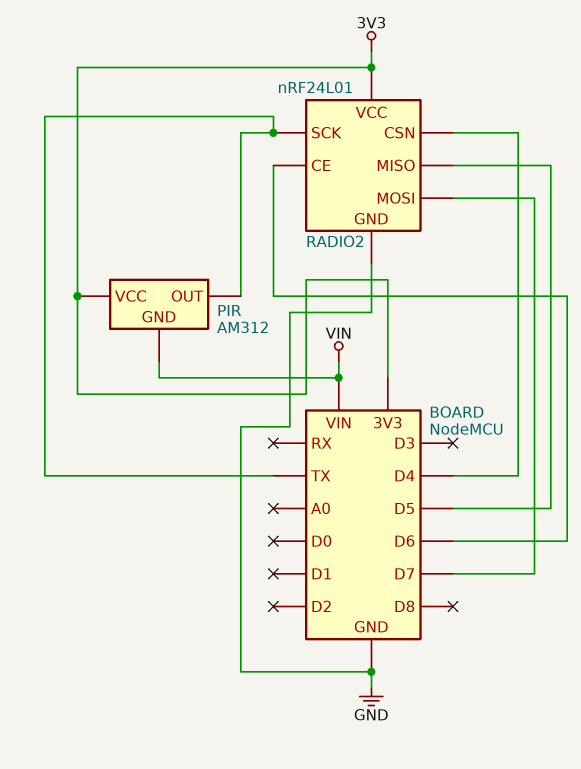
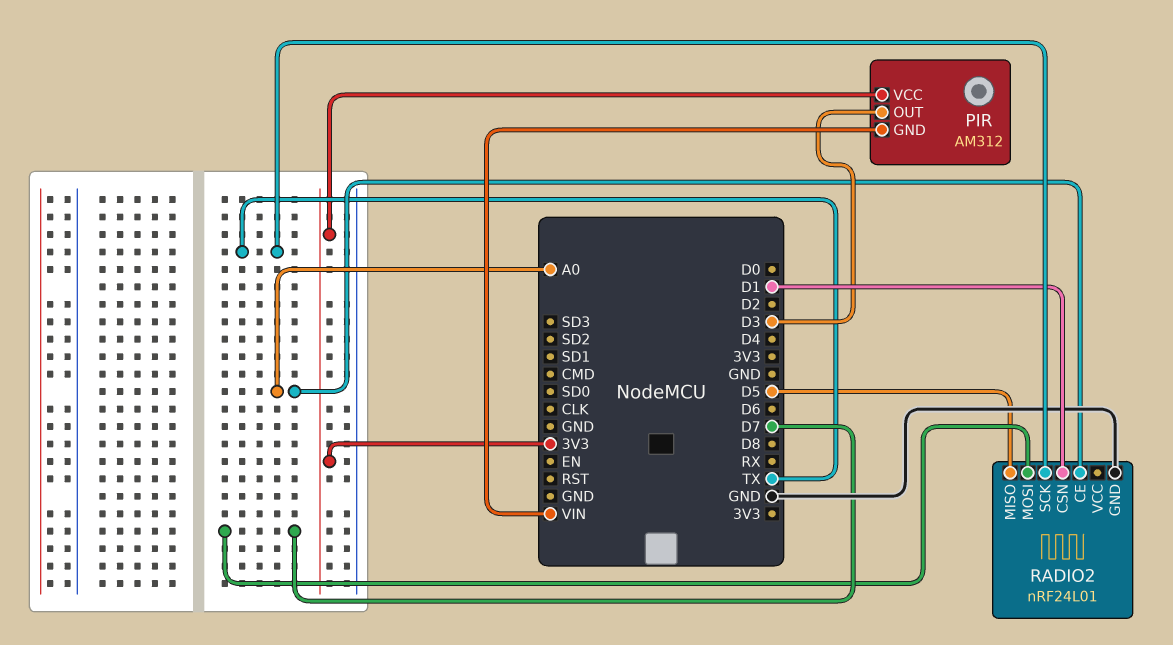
PIR pin OUT: TX -> D3
RADIO2 pin CE: D6 -> A0
RADIO2 pin CSN: D4 -> D1
RADIO2 pin VCC: 3V3 -> none

